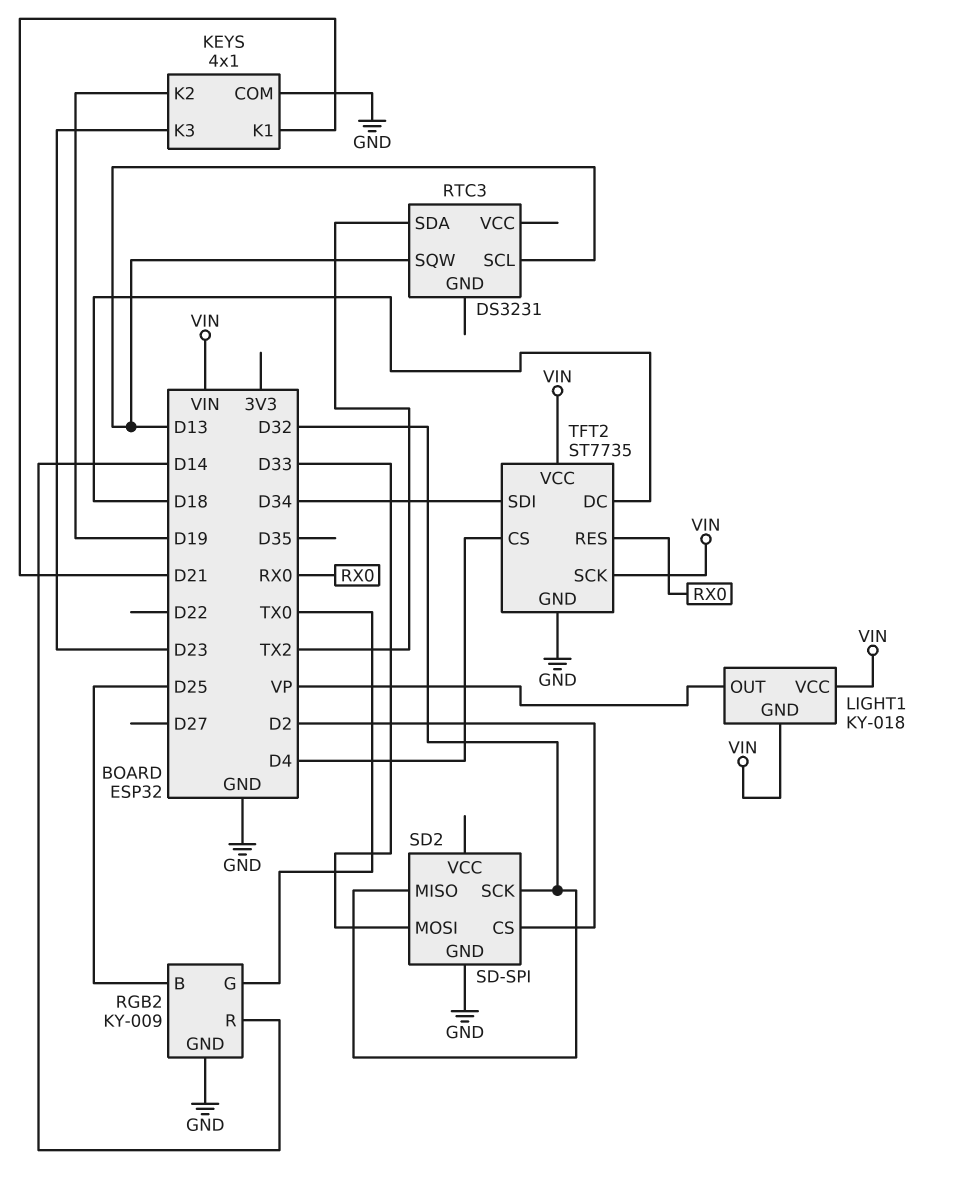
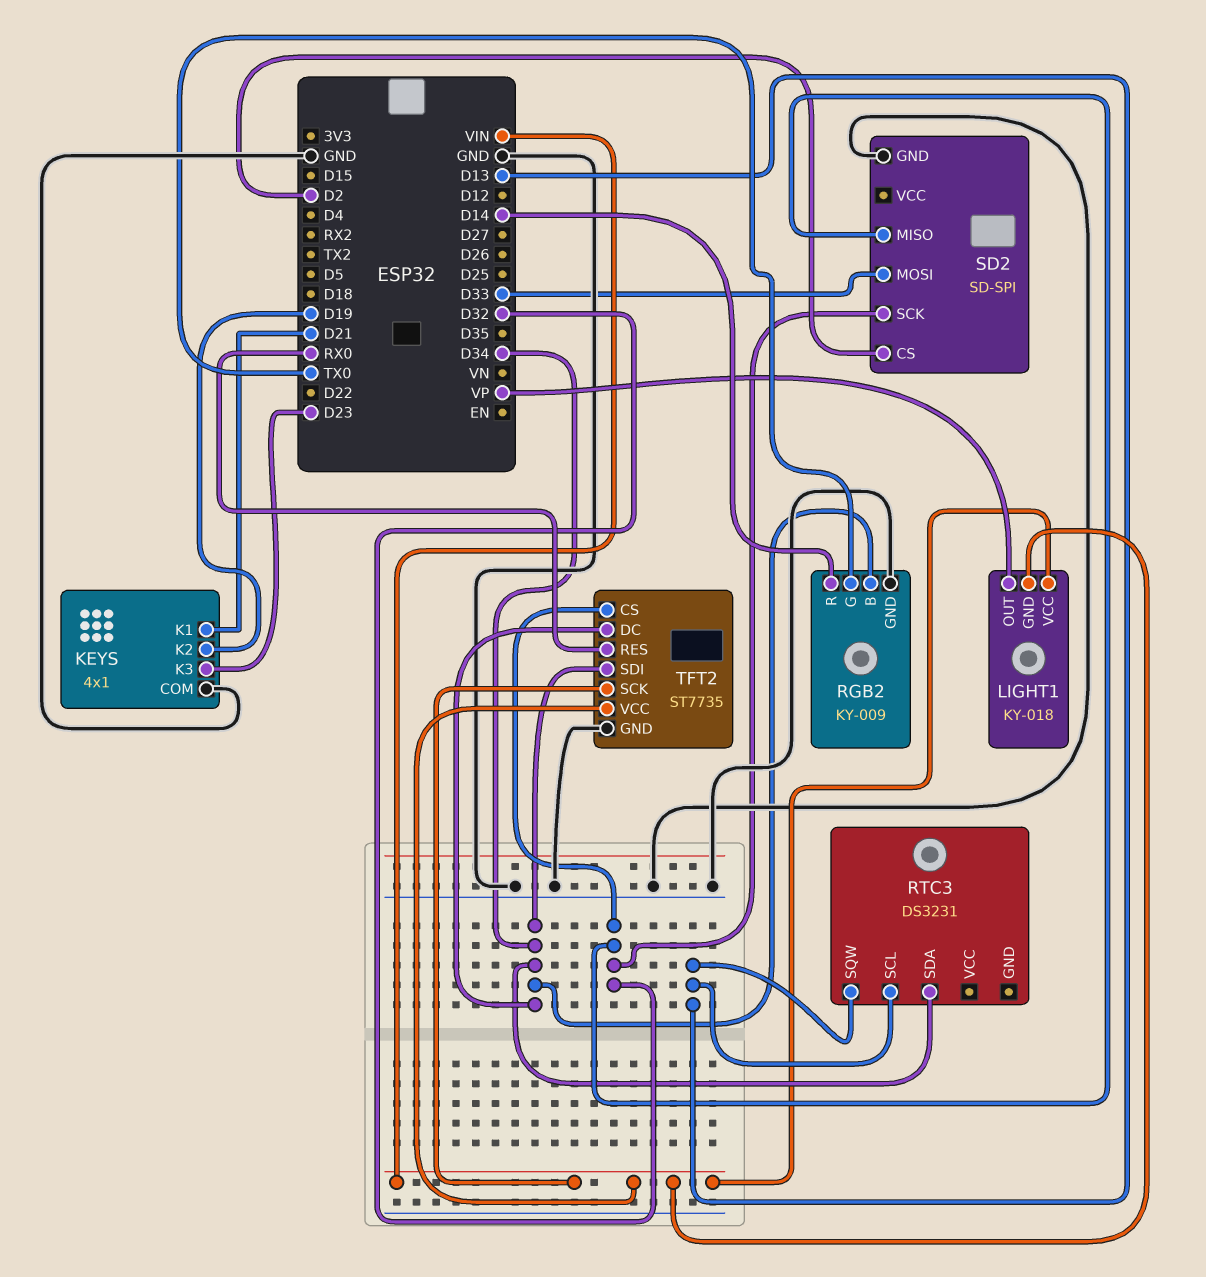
RGB2 pin B: D25 -> D34
RTC3 pin SDA: TX2 -> D34
TFT2 pin CS: D4 -> D32
TFT2 pin DC: D18 -> D34

